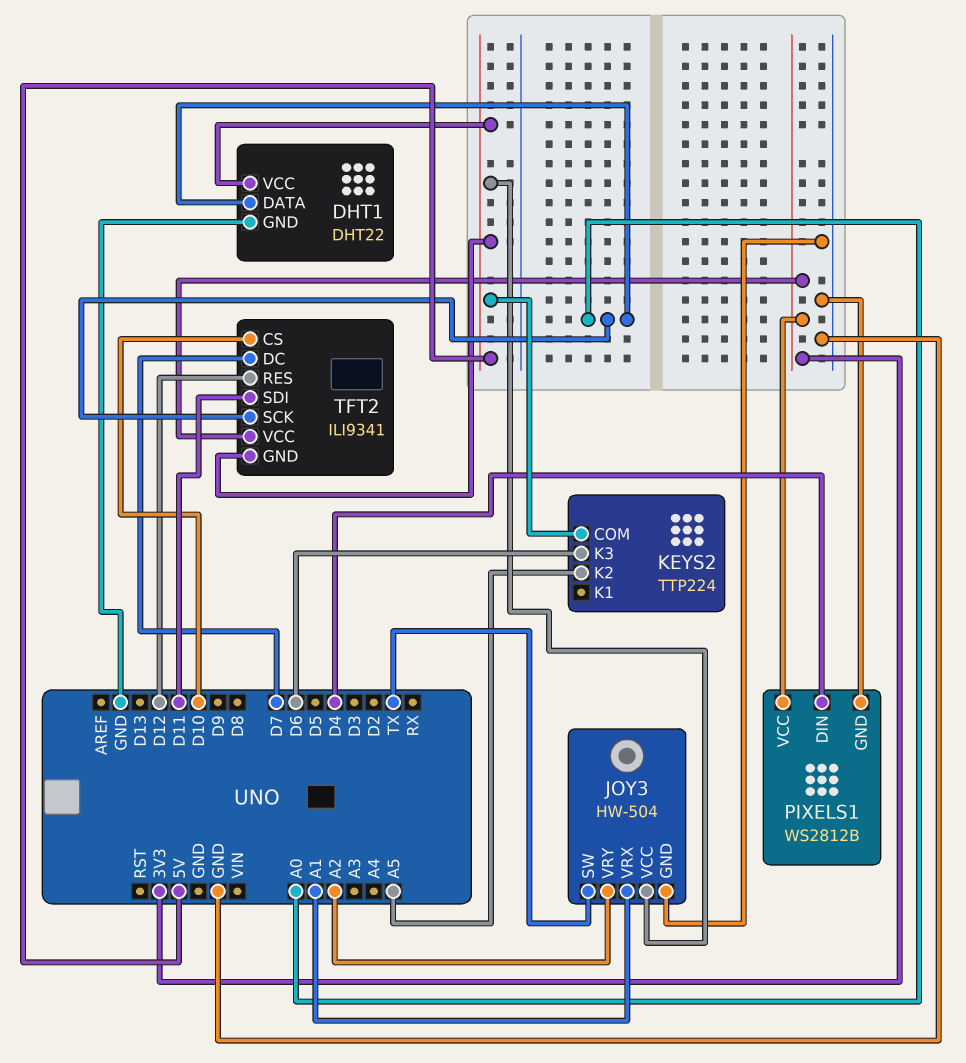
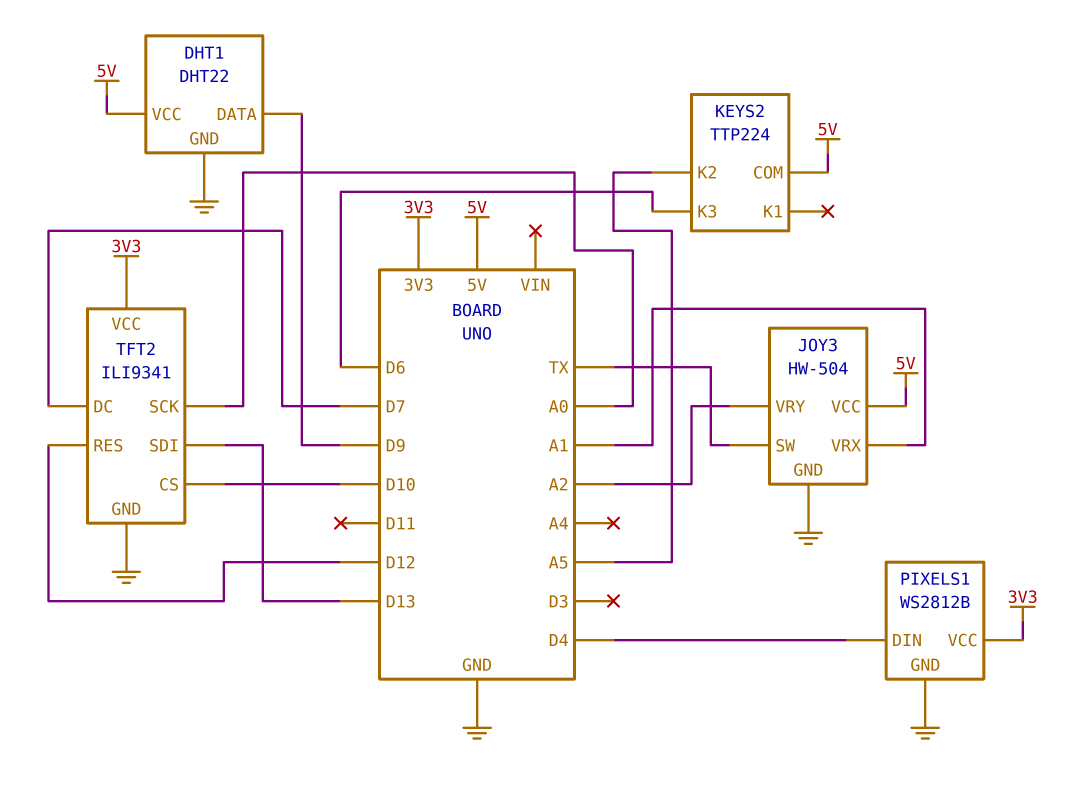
DHT1 pin DATA: A0 -> D9
TFT2 pin GND: 5V -> GND
TFT2 pin SDI: D11 -> D13

